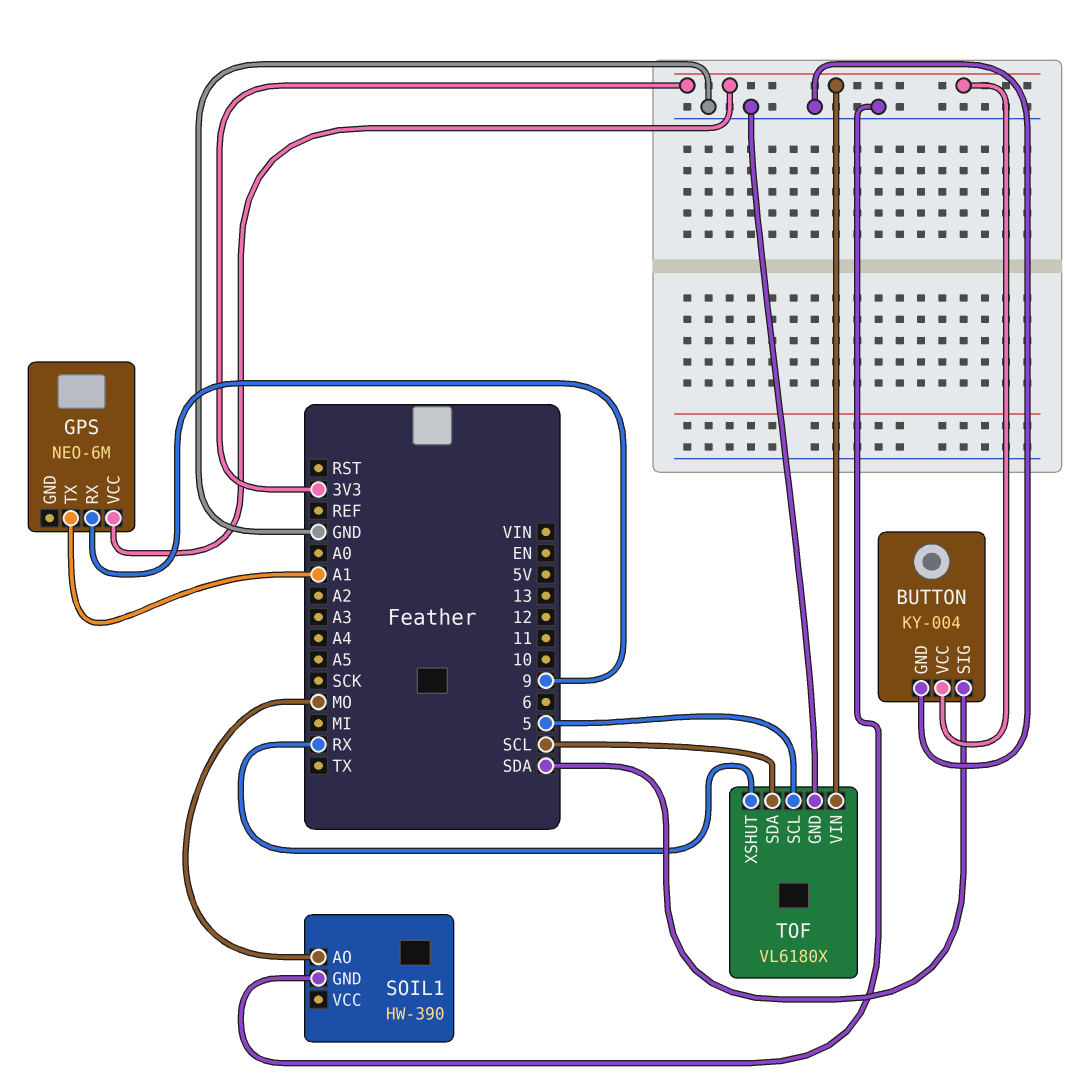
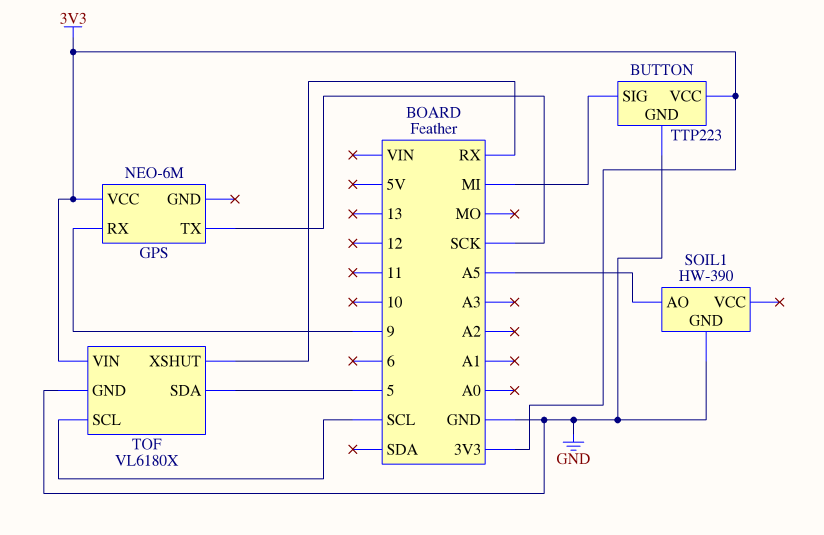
BUTTON: KY-004 -> TTP223
BUTTON pin SIG: SDA -> MI
GPS pin TX: A1 -> SCK
SOIL1 pin AO: MO -> A5
TOF pin SCL: 5 -> SCL
TOF pin SDA: SCL -> 5

